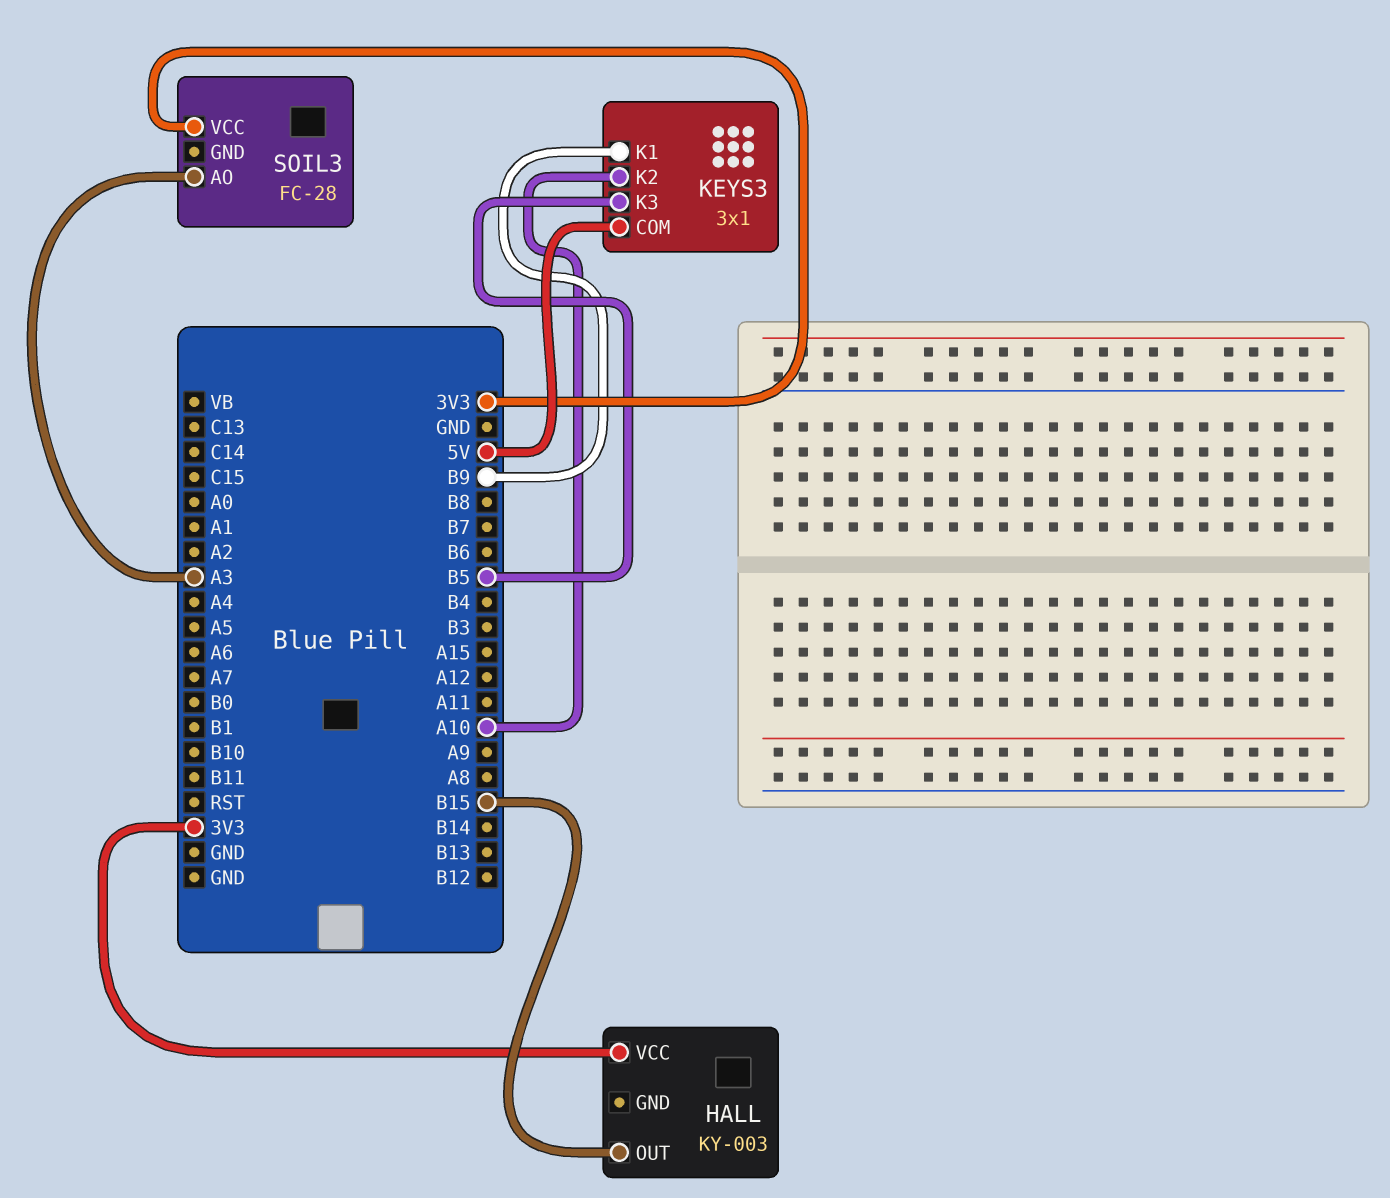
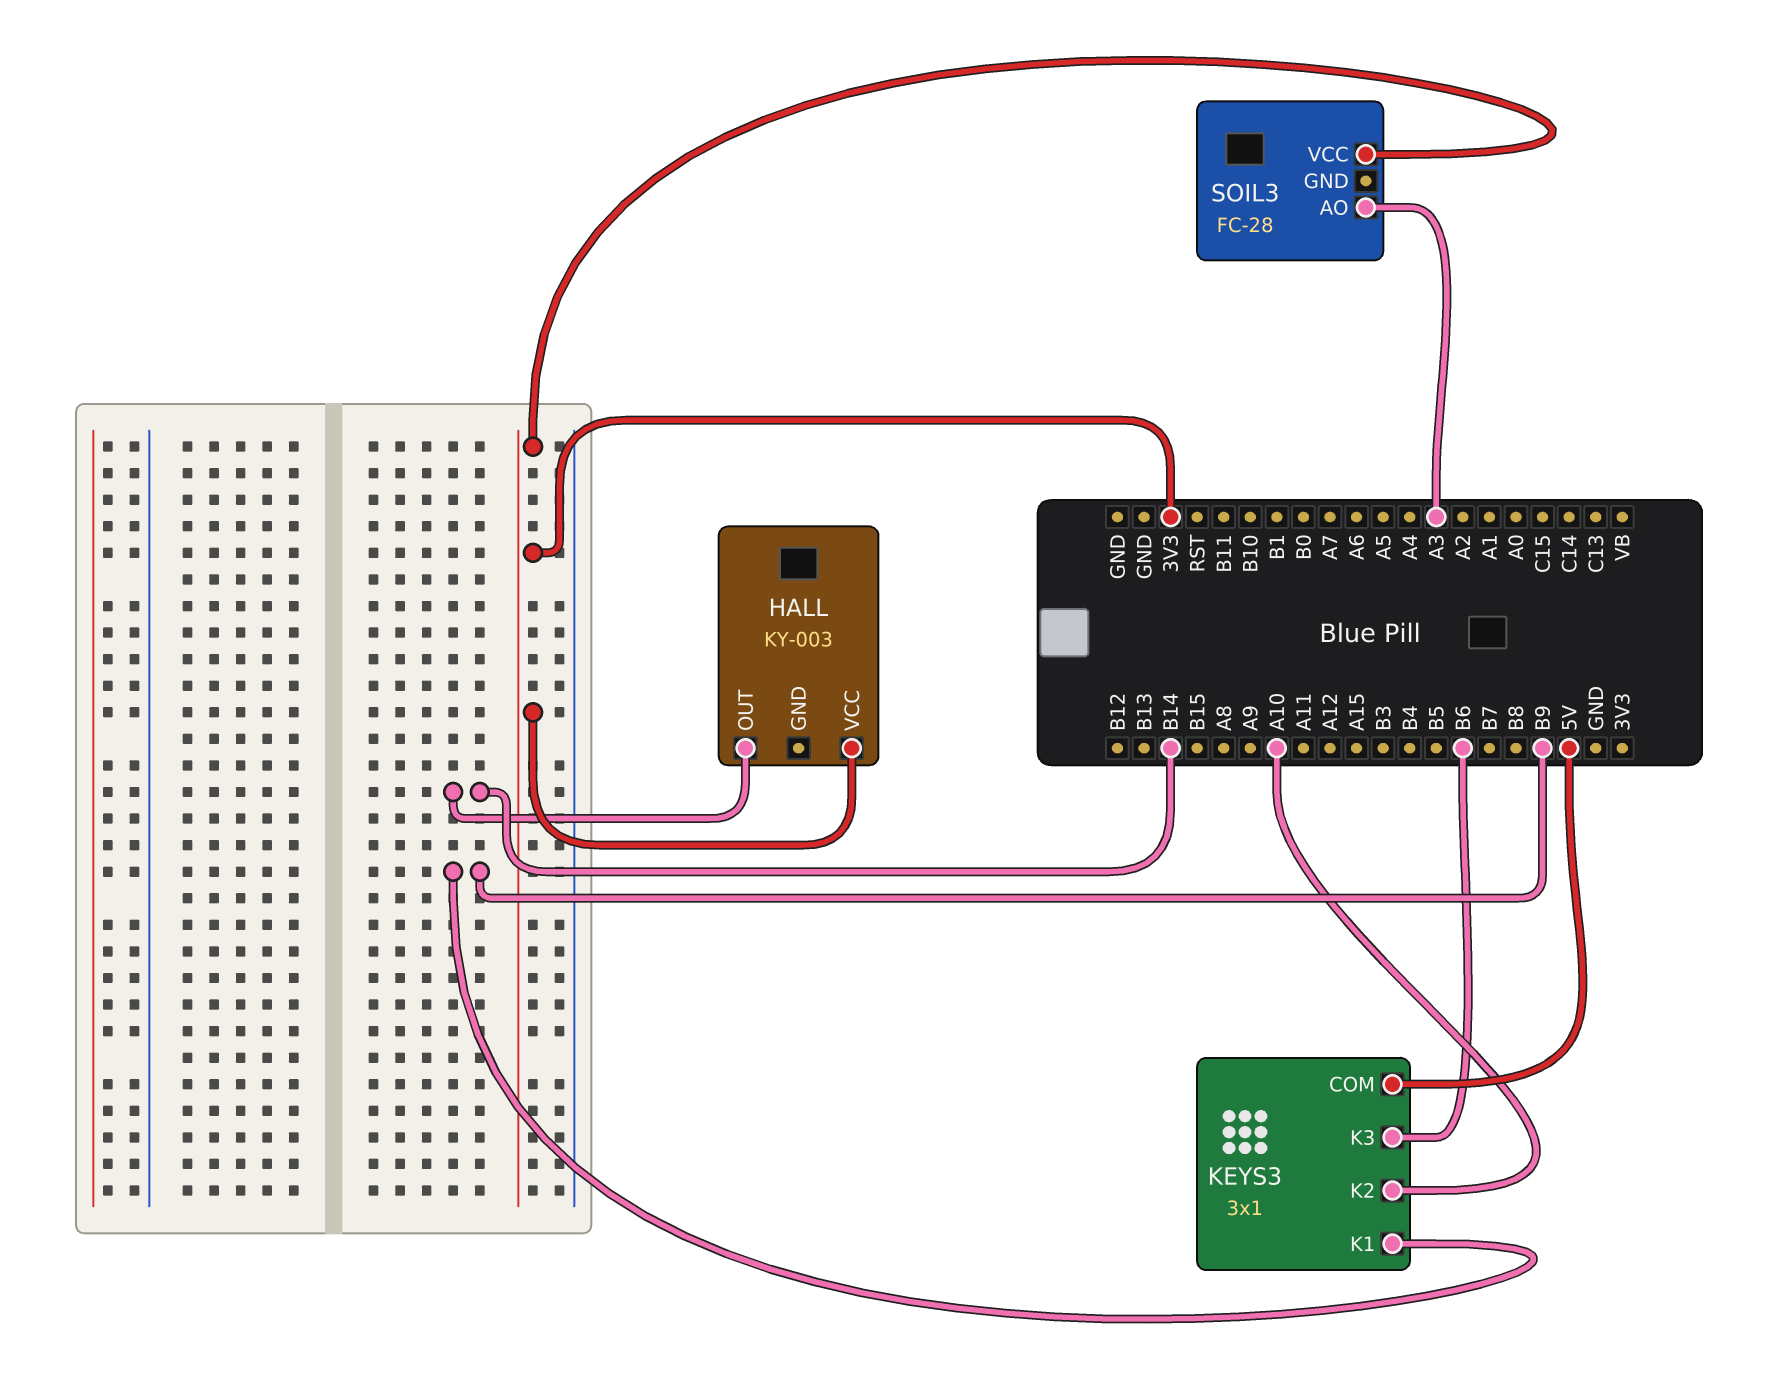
HALL pin OUT: B15 -> B14
KEYS3 pin K3: B5 -> B6

